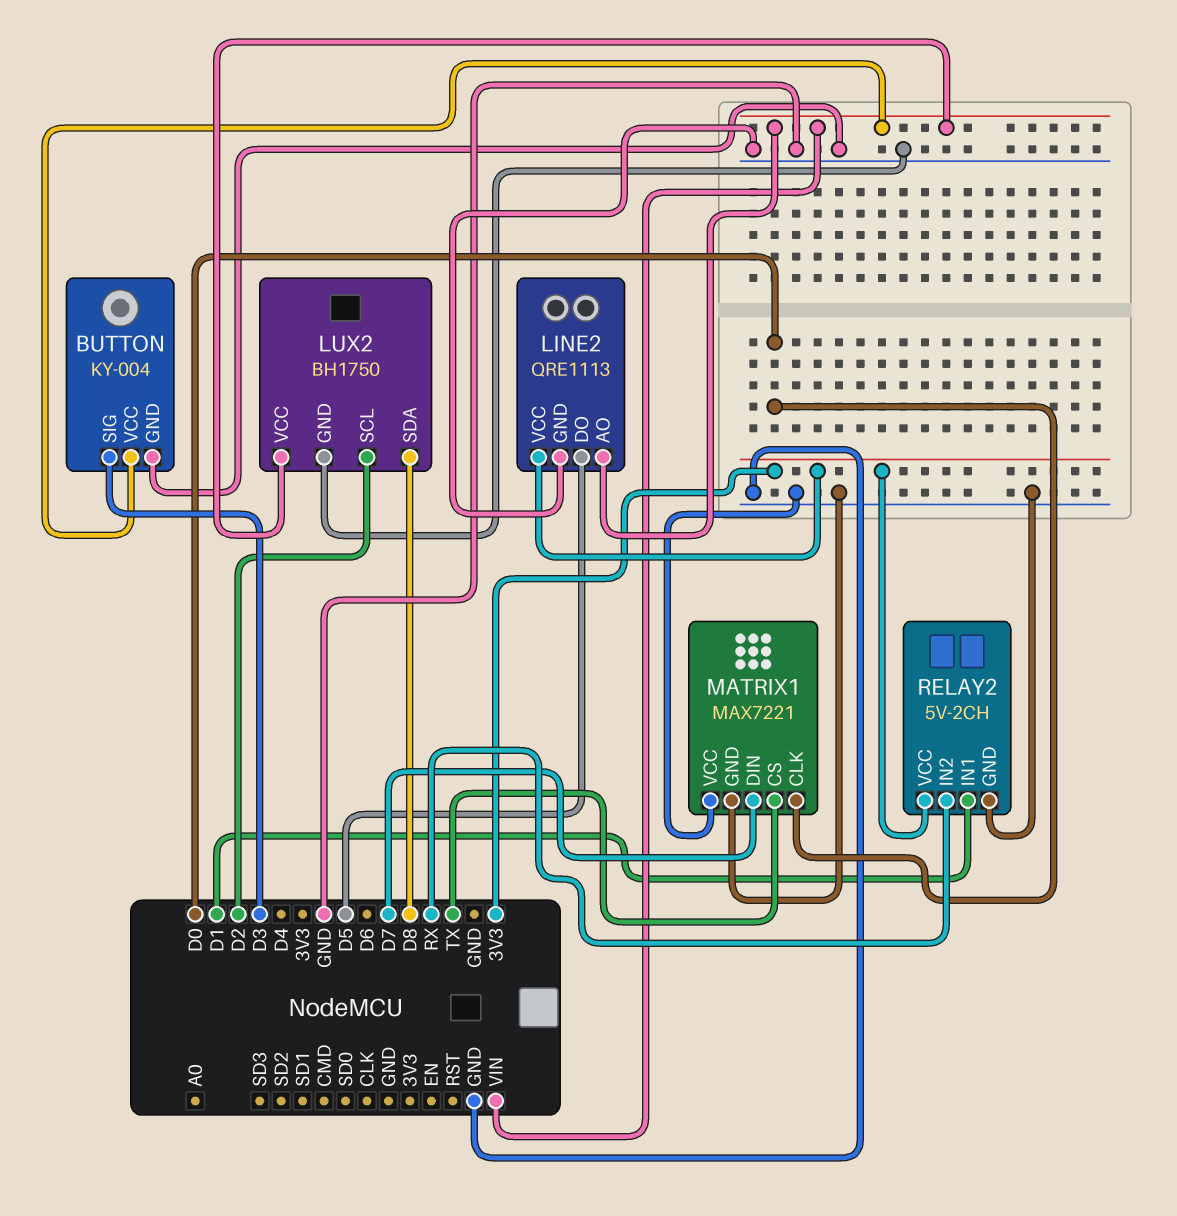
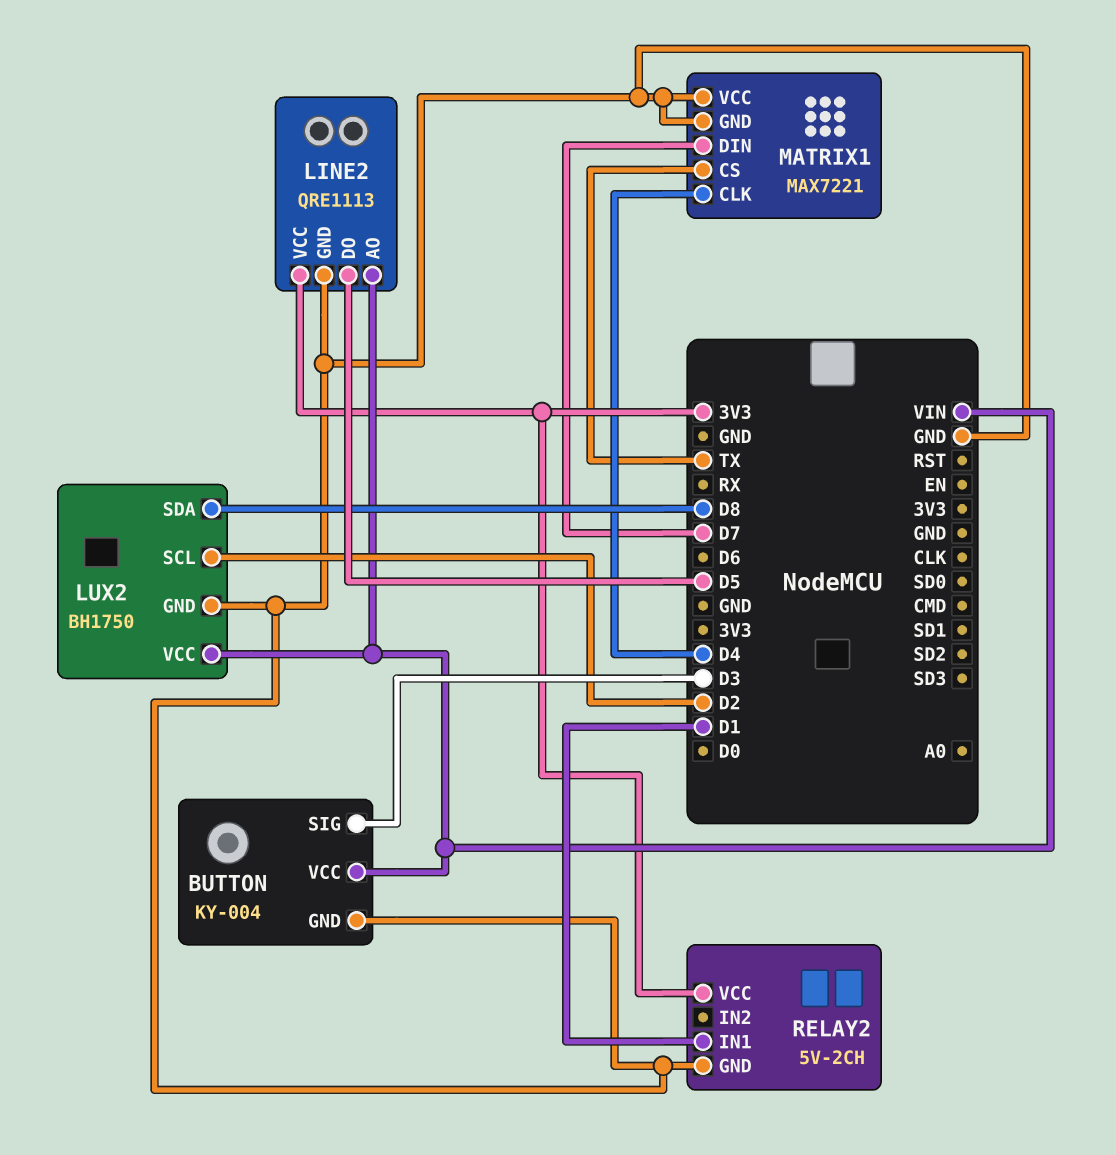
MATRIX1 pin CLK: D0 -> D4
RELAY2 pin IN2: RX -> none

